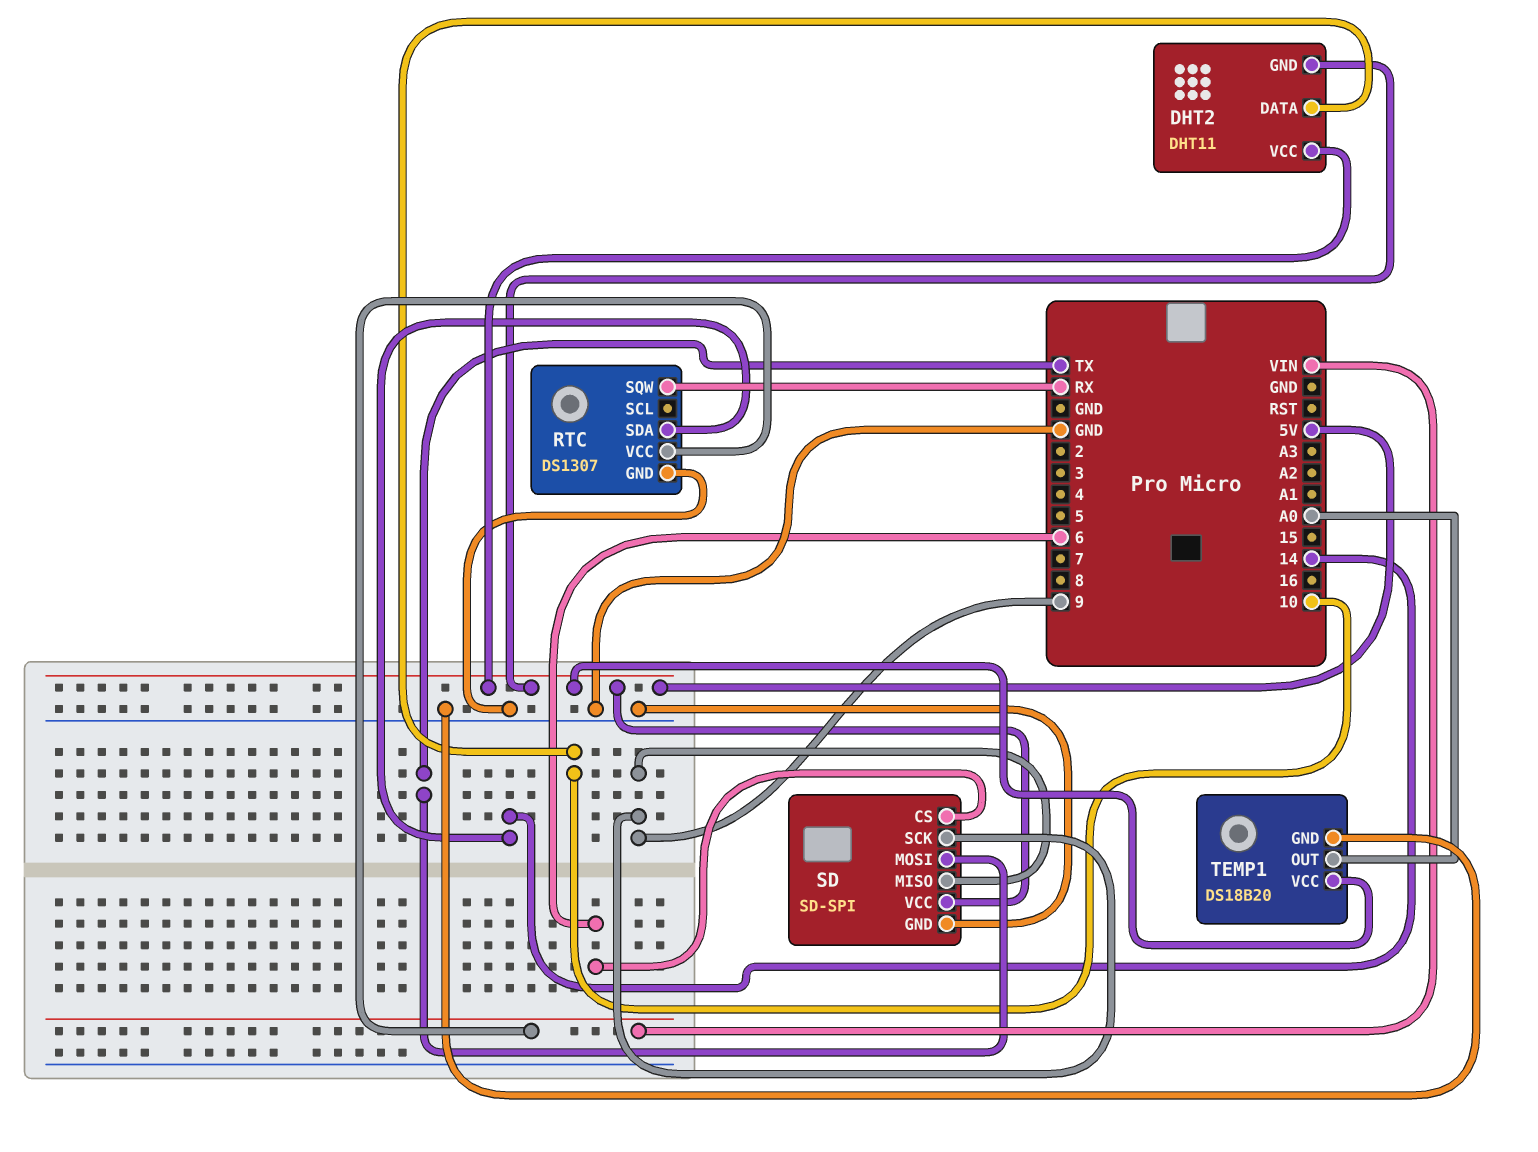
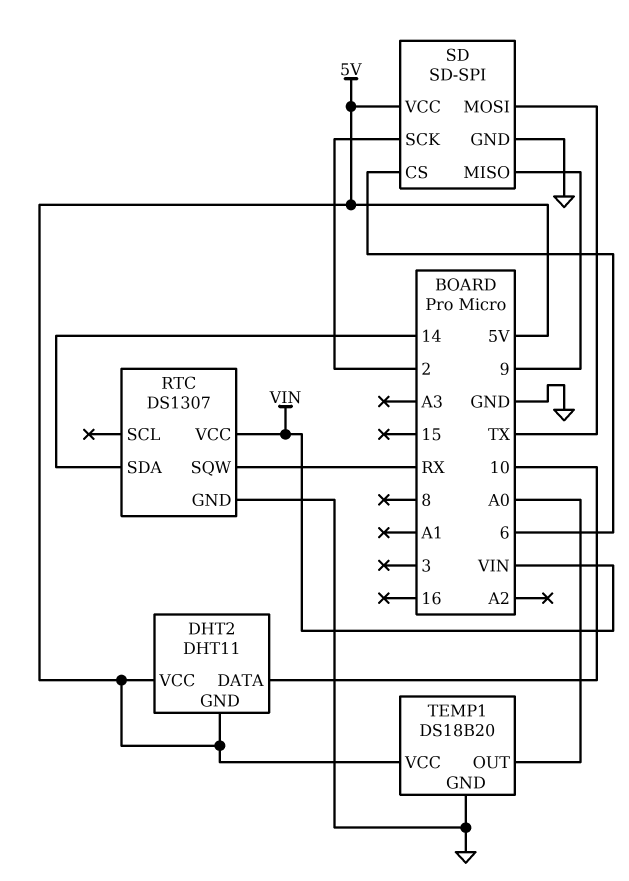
SD pin SCK: 9 -> 2

